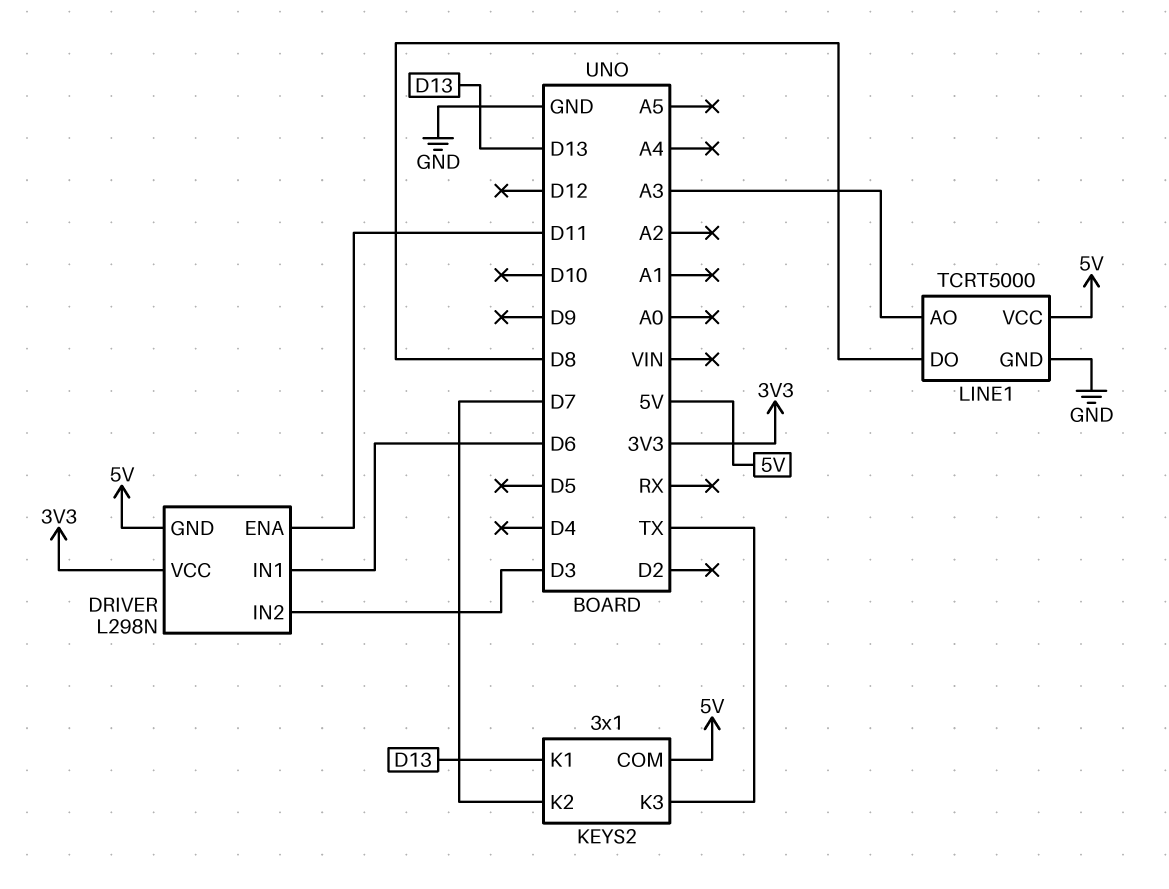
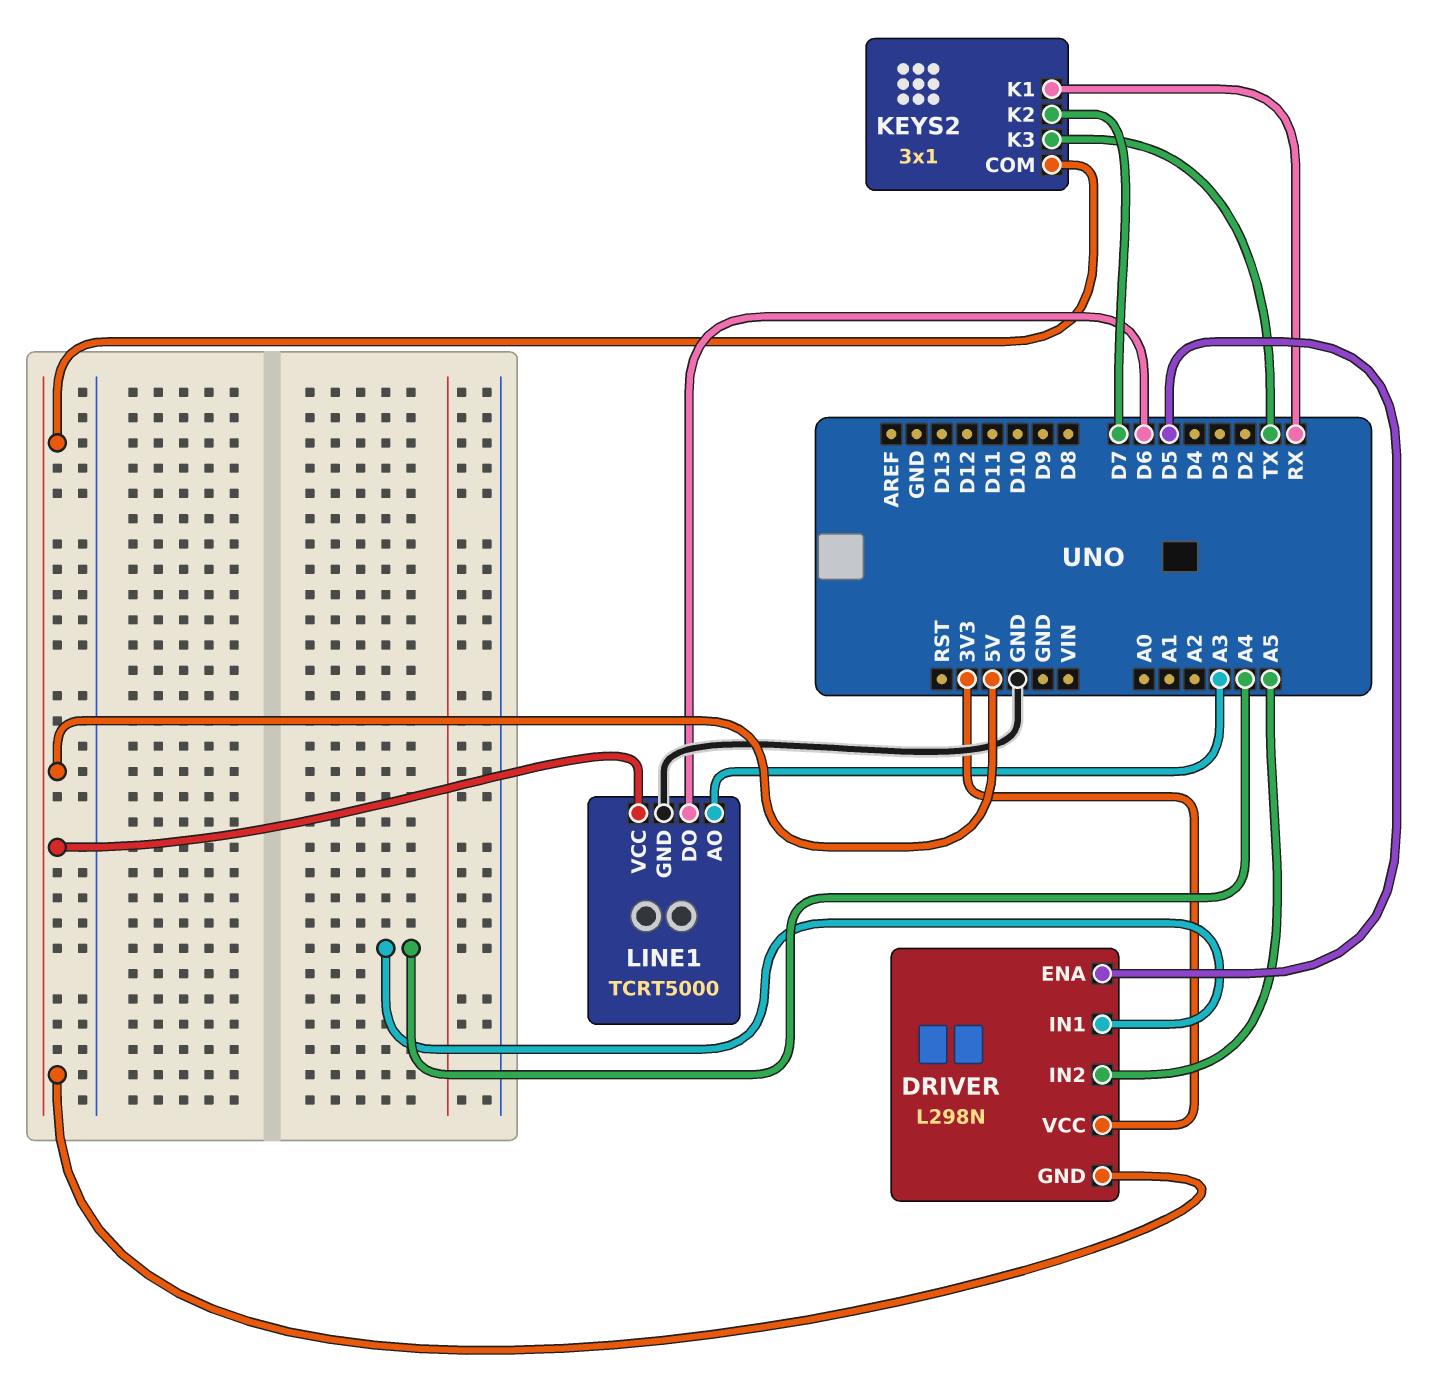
DRIVER pin ENA: D11 -> D5
DRIVER pin IN1: D6 -> A4
DRIVER pin IN2: D3 -> A5
KEYS2 pin K1: D13 -> RX
LINE1 pin DO: D8 -> D6

